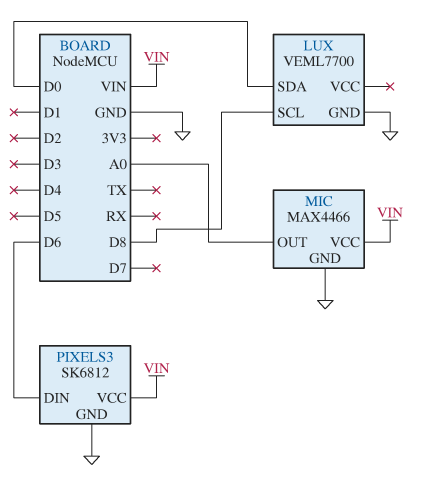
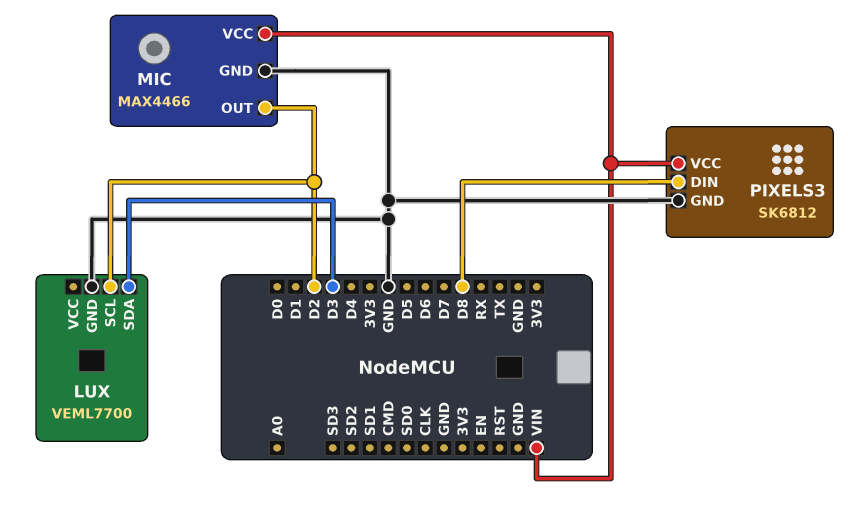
LUX pin SCL: D8 -> D2
LUX pin SDA: D0 -> D3
MIC pin OUT: A0 -> D2
PIXELS3 pin DIN: D6 -> D8

